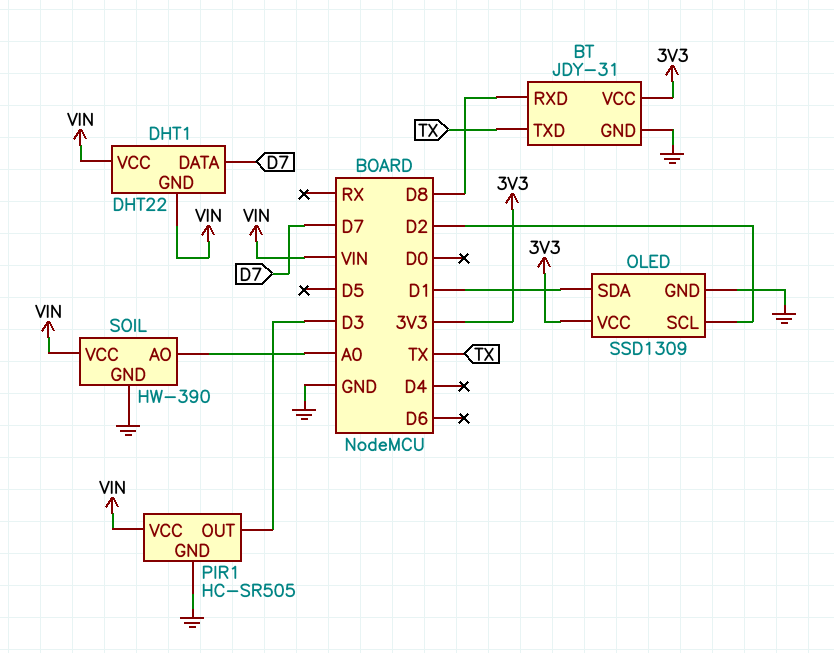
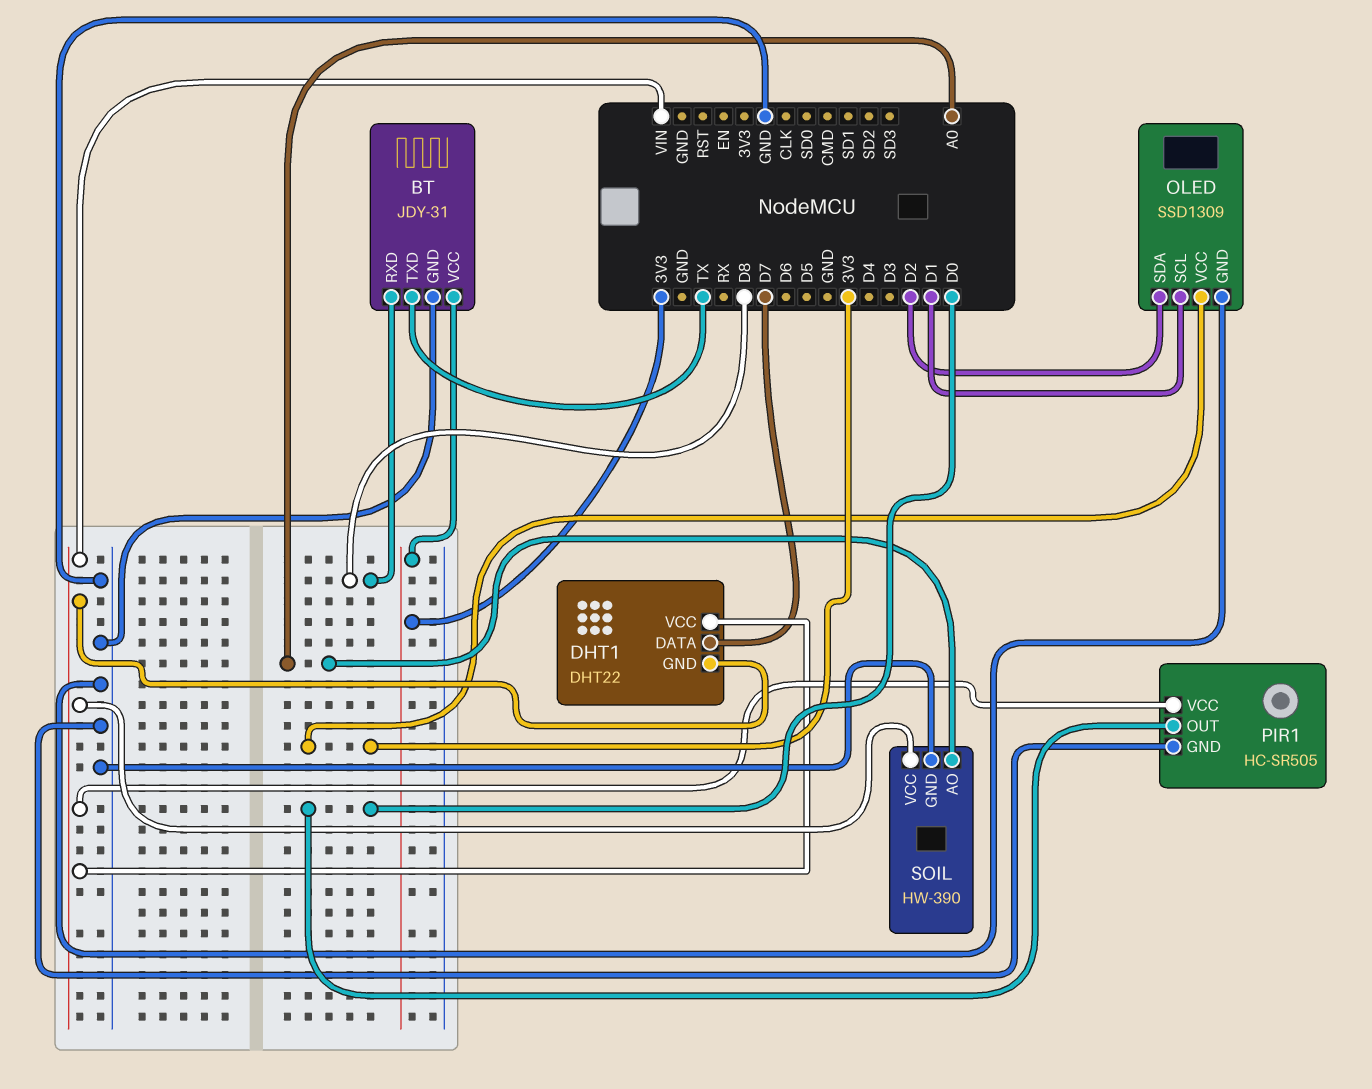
OLED pin SCL: D2 -> D1
OLED pin SDA: D1 -> D2
PIR1 pin OUT: D3 -> D0

